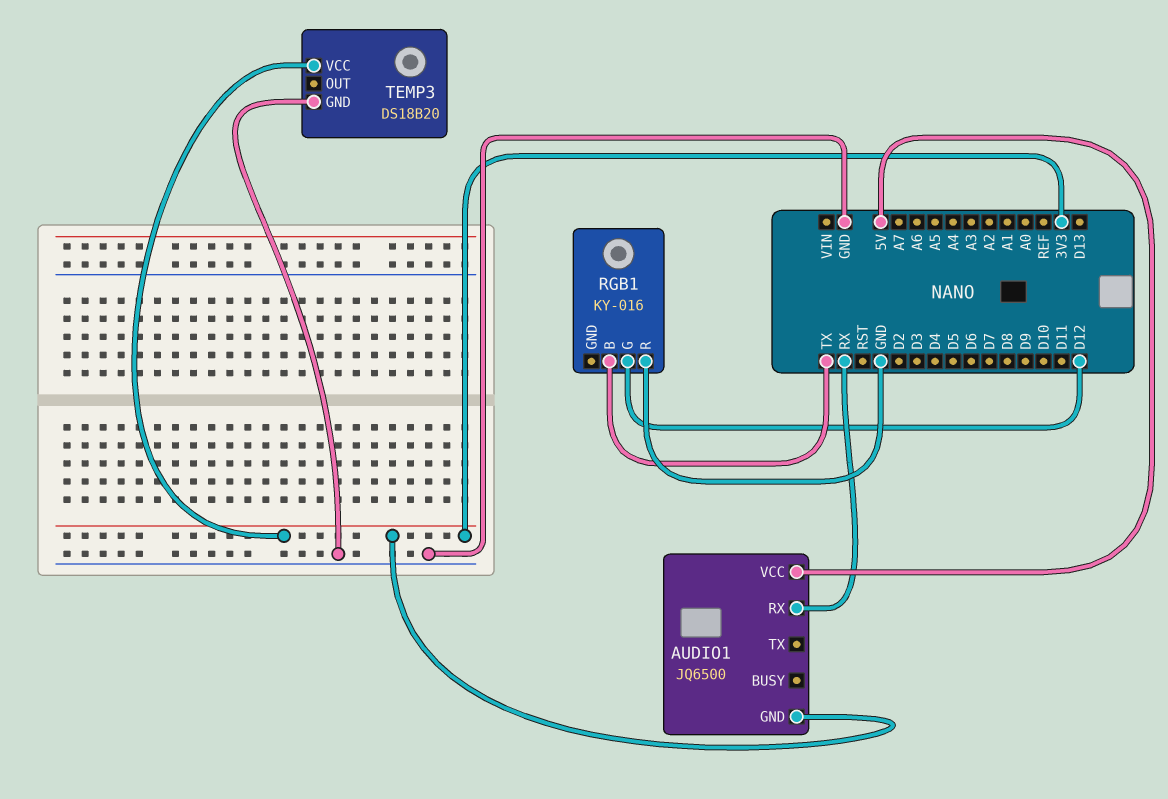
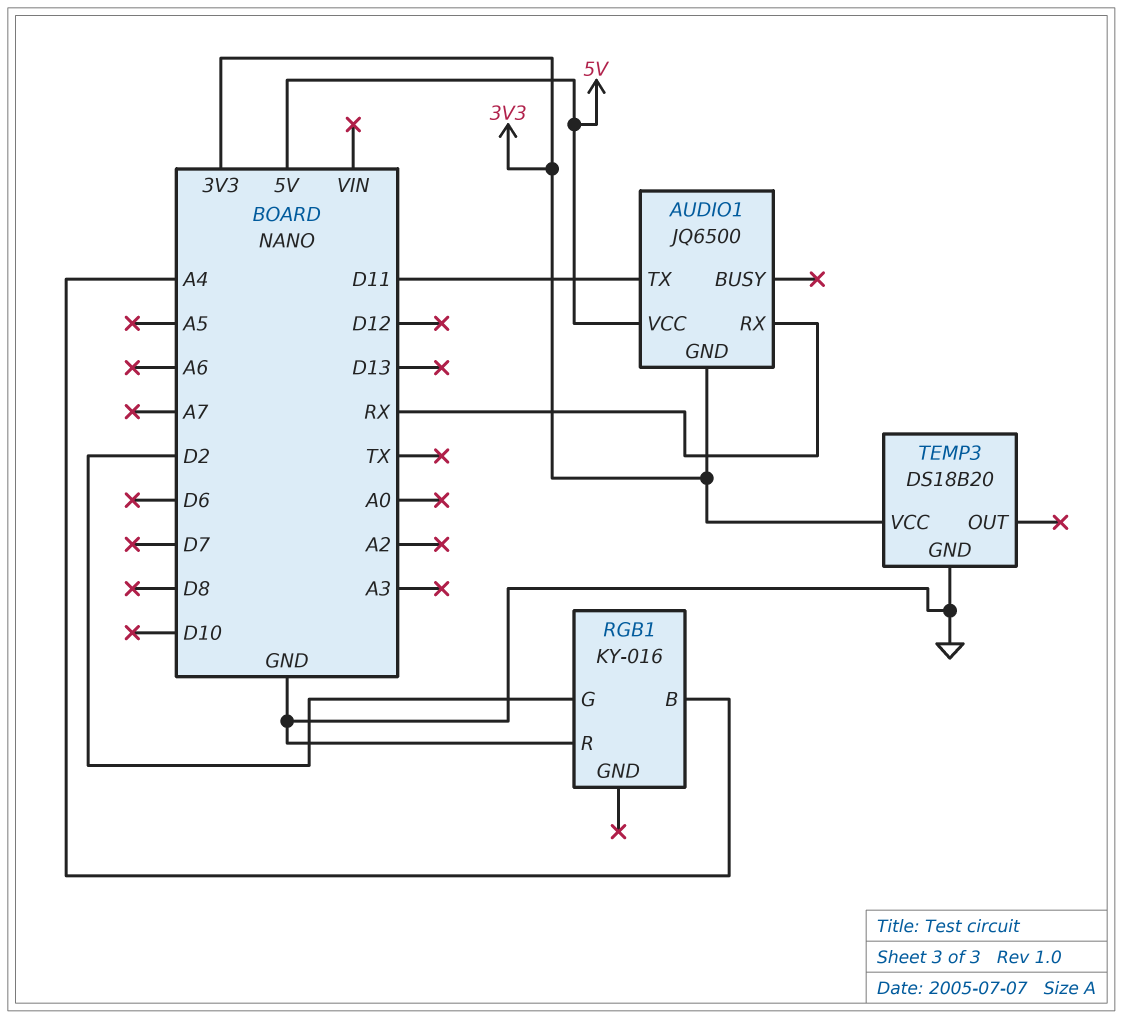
AUDIO1 pin TX: none -> D11
RGB1 pin B: TX -> A4
RGB1 pin G: D12 -> D2

